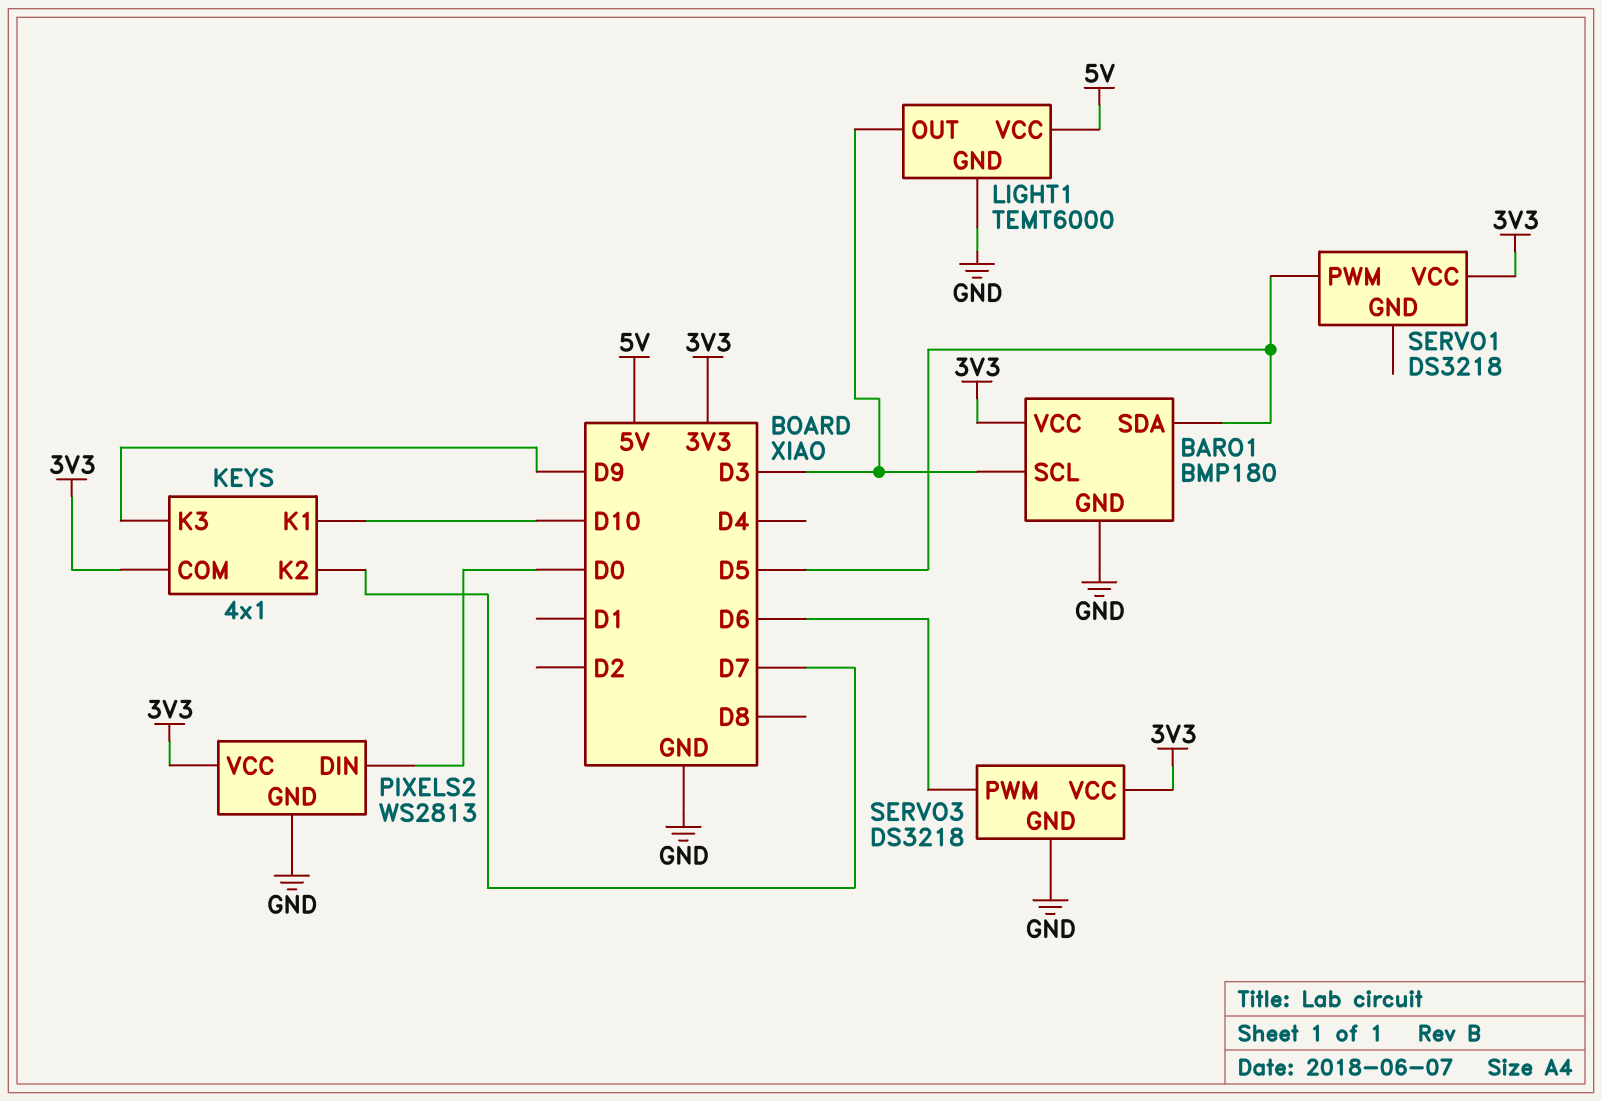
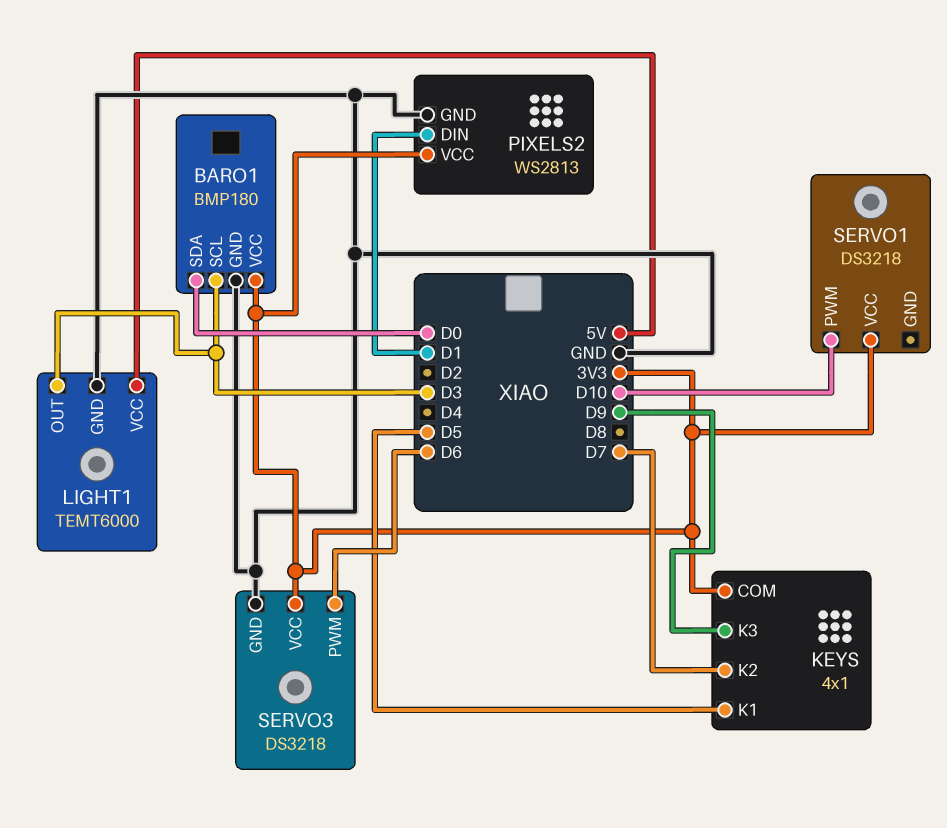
BARO1 pin SDA: D5 -> D0
KEYS pin K1: D10 -> D5
PIXELS2 pin DIN: D0 -> D1
SERVO1 pin PWM: D5 -> D10

